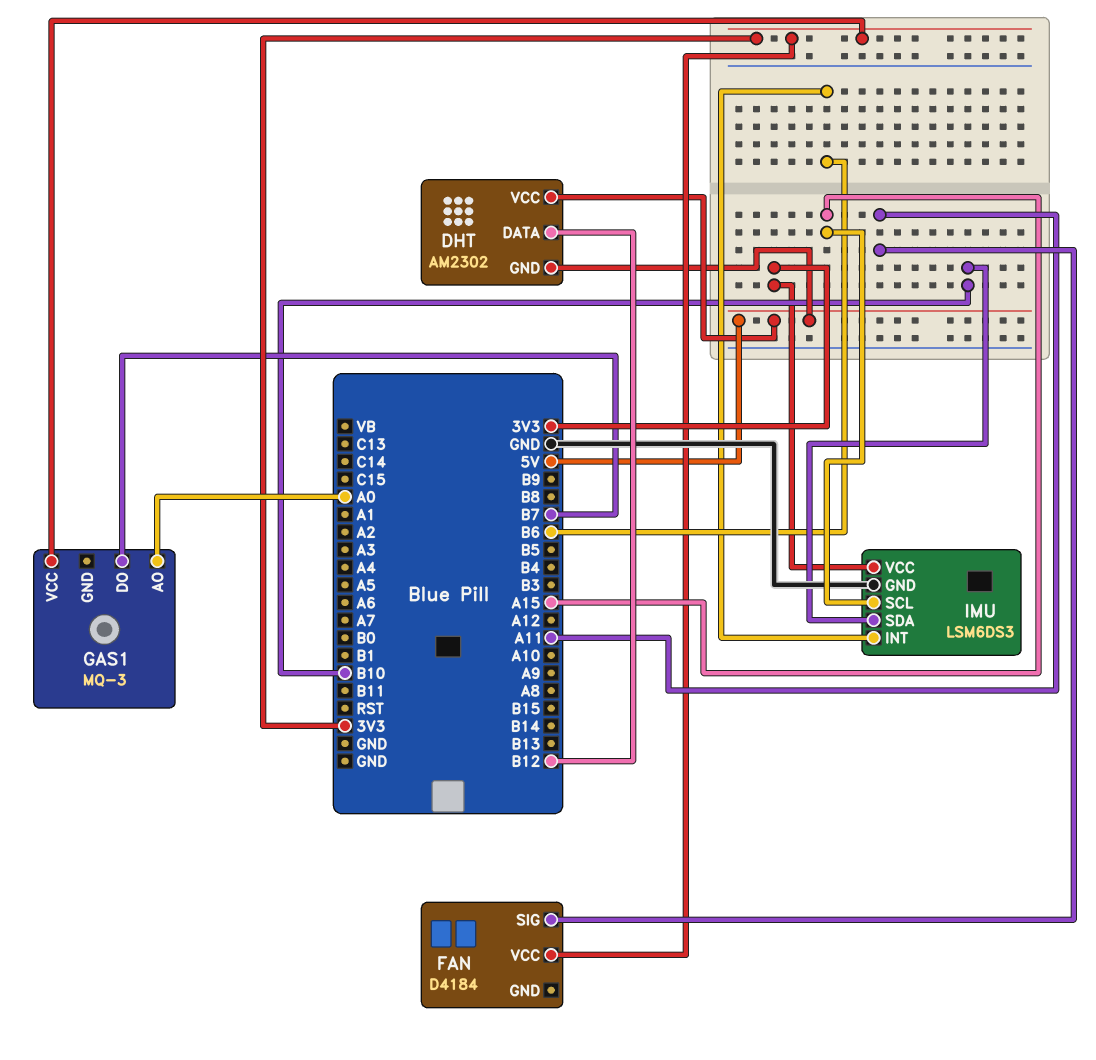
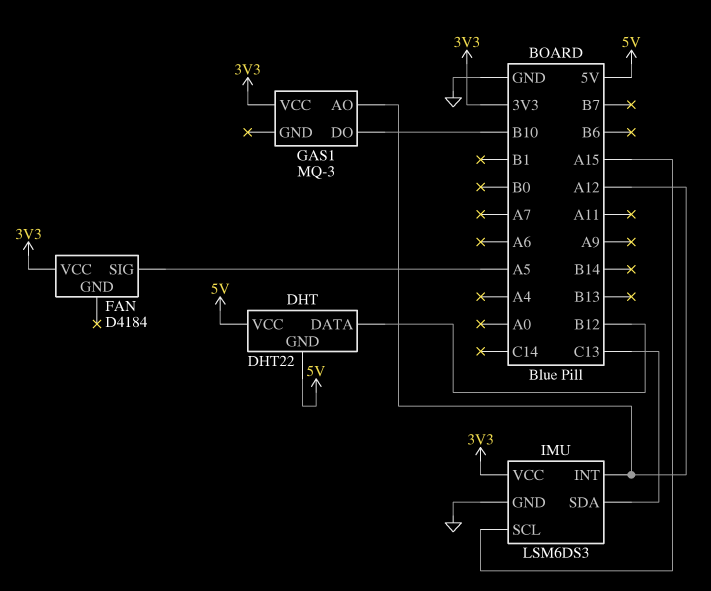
DHT: AM2302 -> DHT22
FAN pin SIG: A11 -> A5
GAS1 pin AO: A0 -> A12
GAS1 pin DO: B7 -> B10
IMU pin INT: B6 -> A12
IMU pin SDA: B10 -> C13

